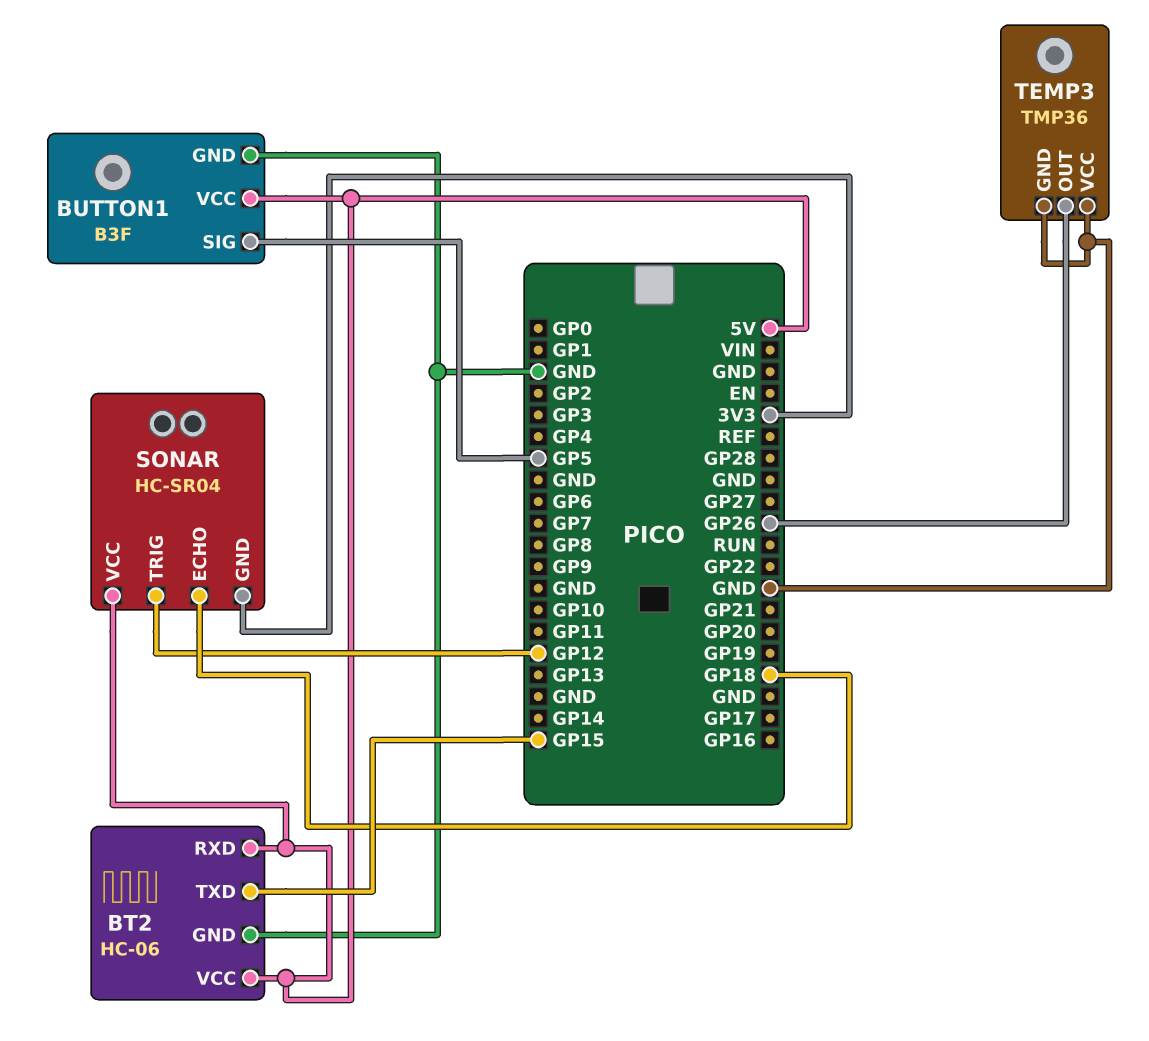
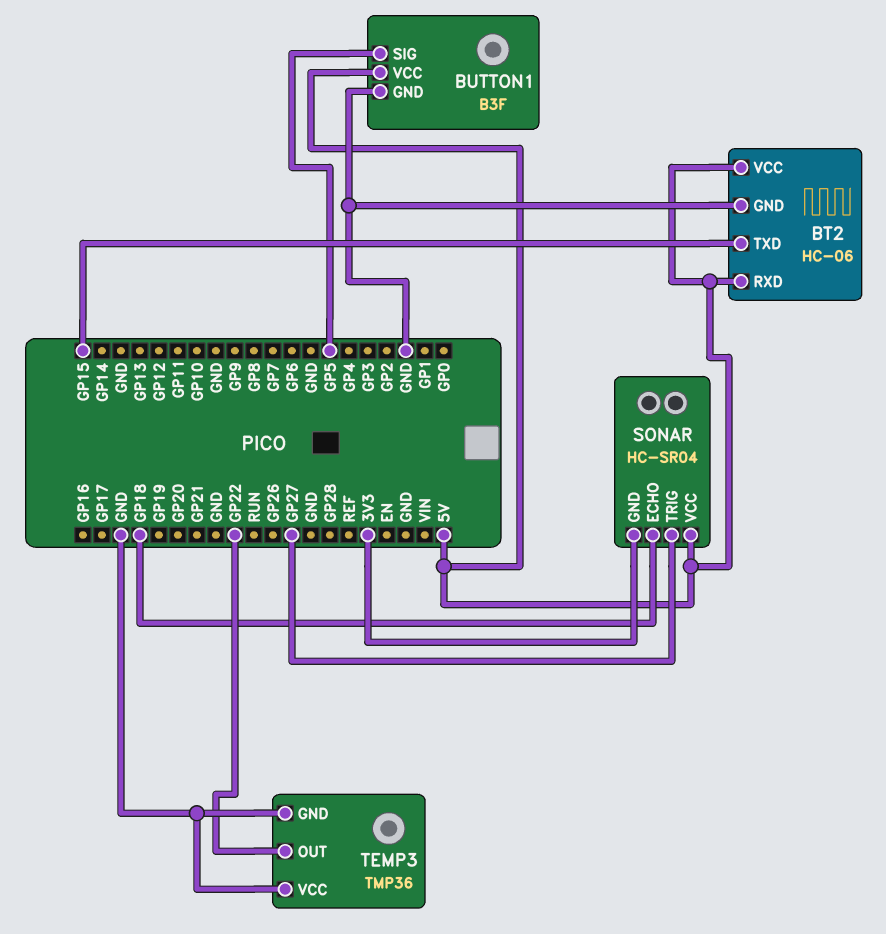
SONAR pin TRIG: GP12 -> GP27
TEMP3 pin OUT: GP26 -> GP22

